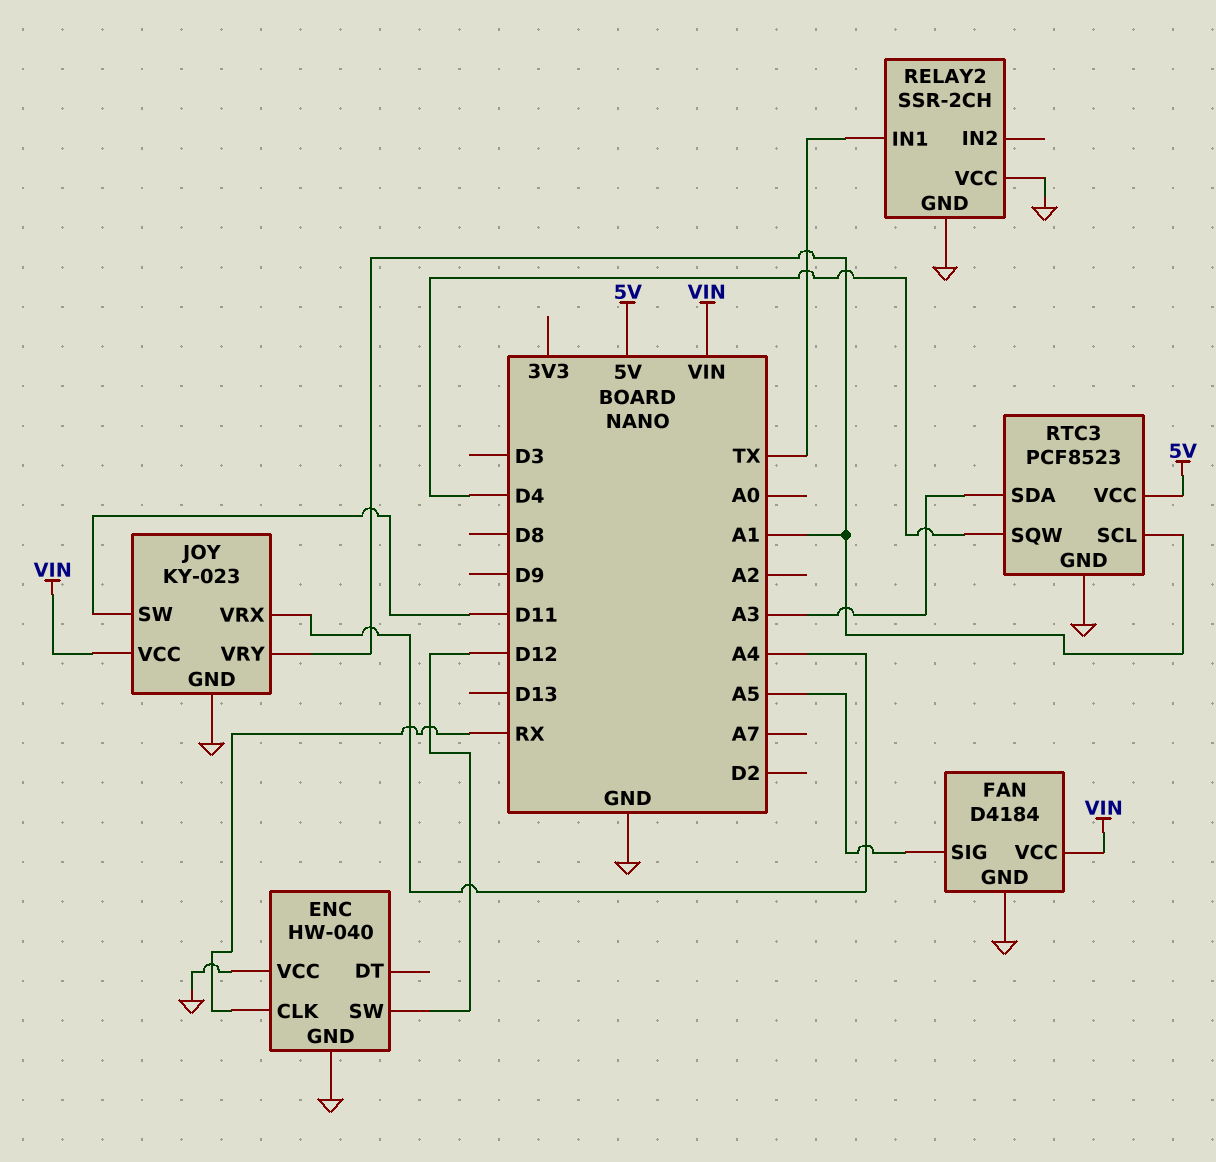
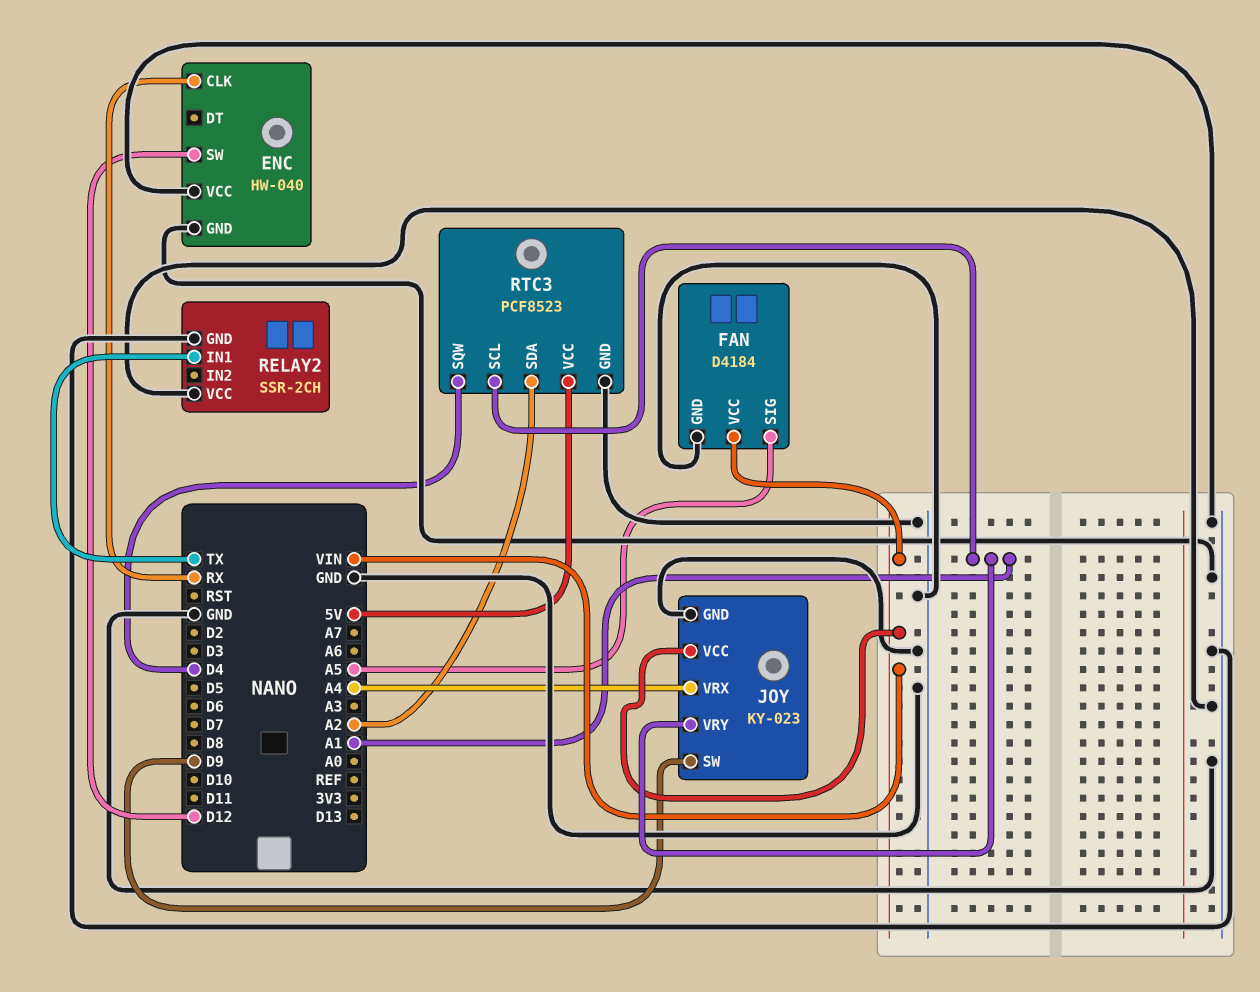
JOY pin SW: D11 -> D9
RTC3 pin SDA: A3 -> A2

